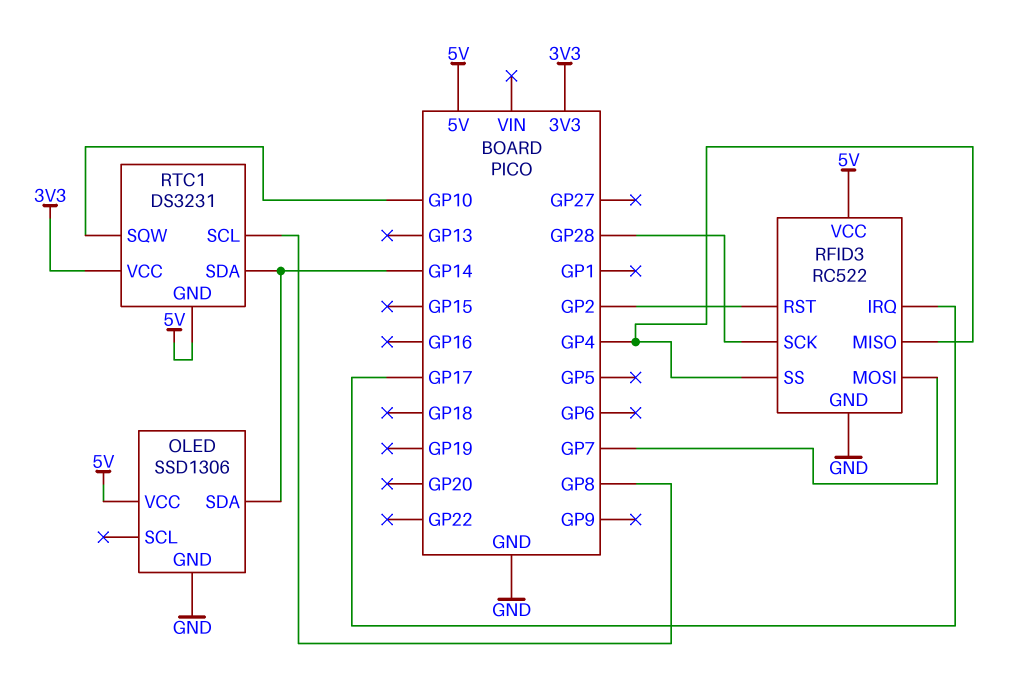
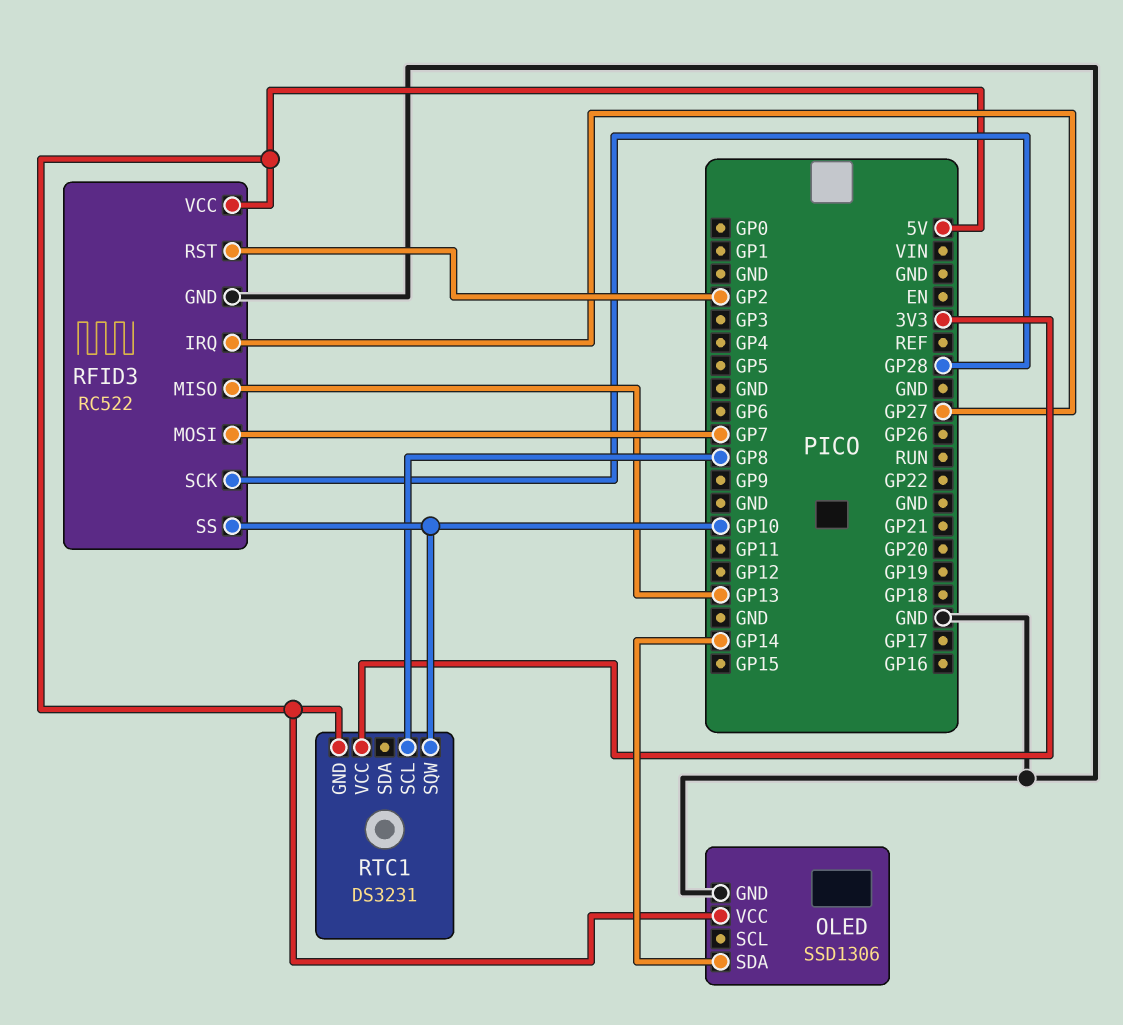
RFID3 pin IRQ: GP17 -> GP27
RFID3 pin MISO: GP4 -> GP13
RFID3 pin SS: GP4 -> GP10
RTC1 pin SDA: GP14 -> none

